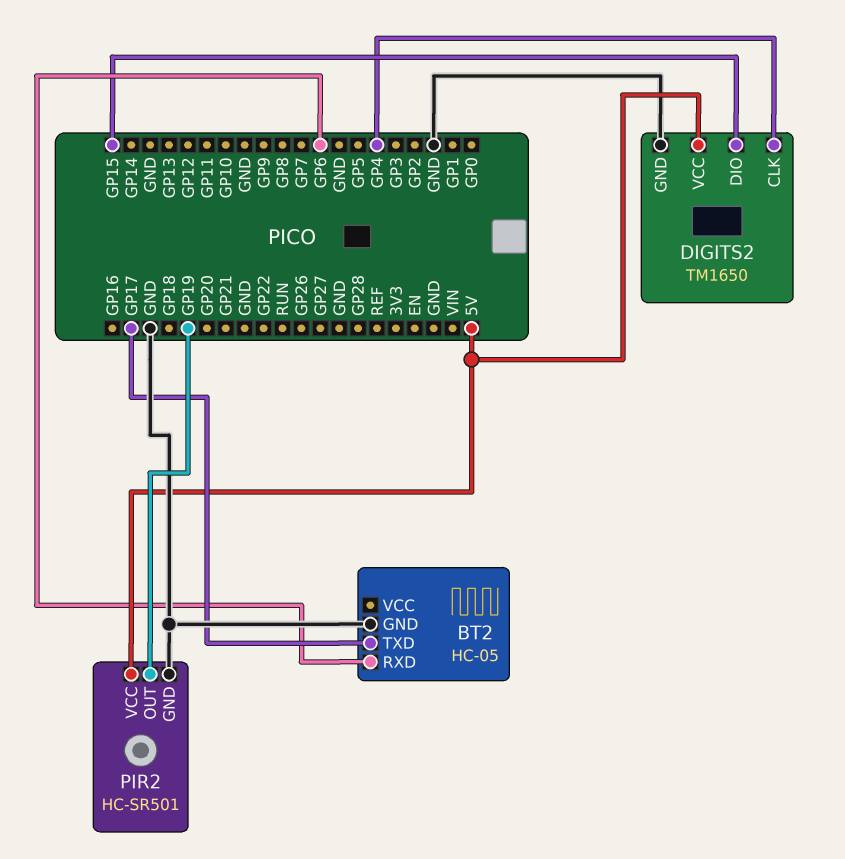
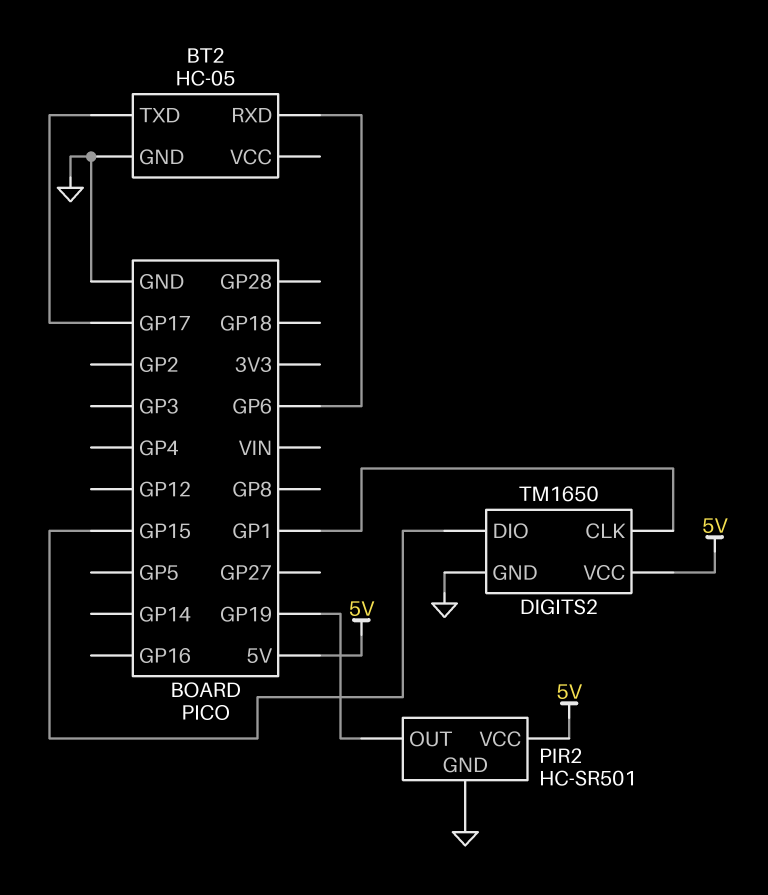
DIGITS2 pin CLK: GP4 -> GP1

